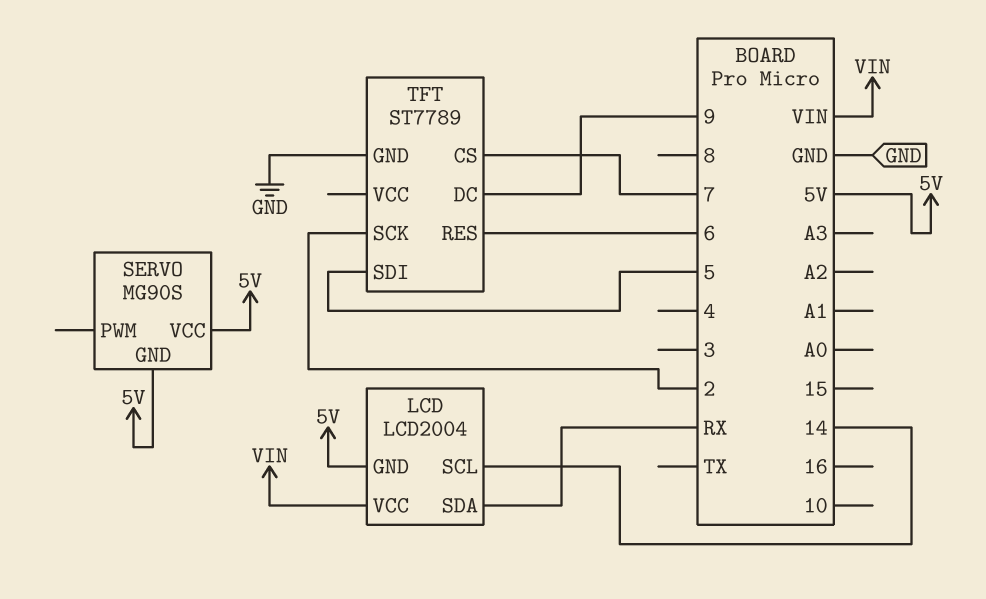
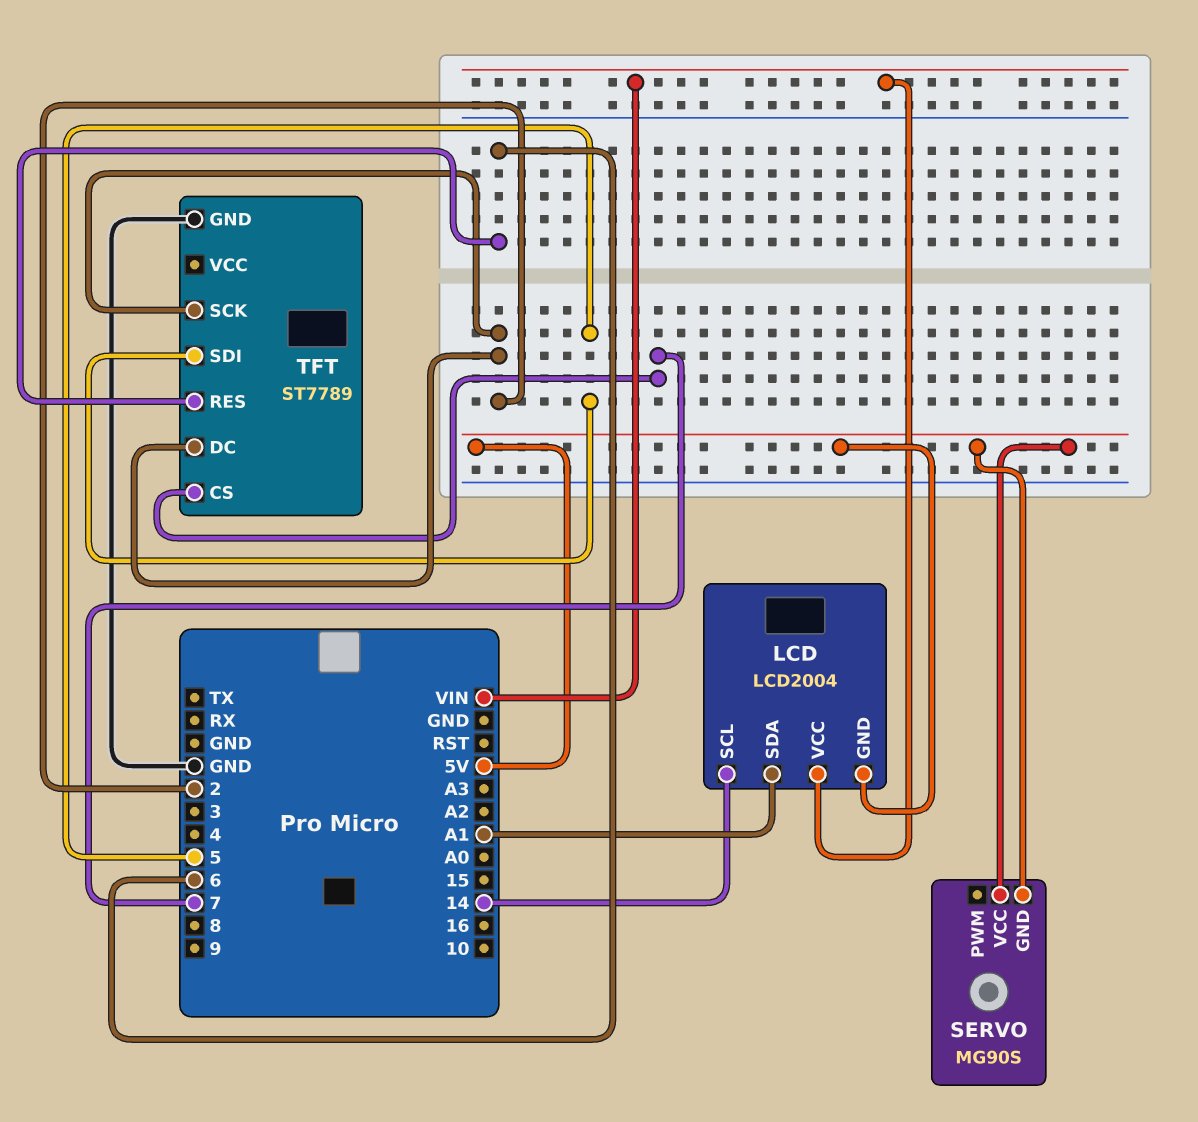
LCD pin SDA: RX -> A1
TFT pin DC: 9 -> 2

